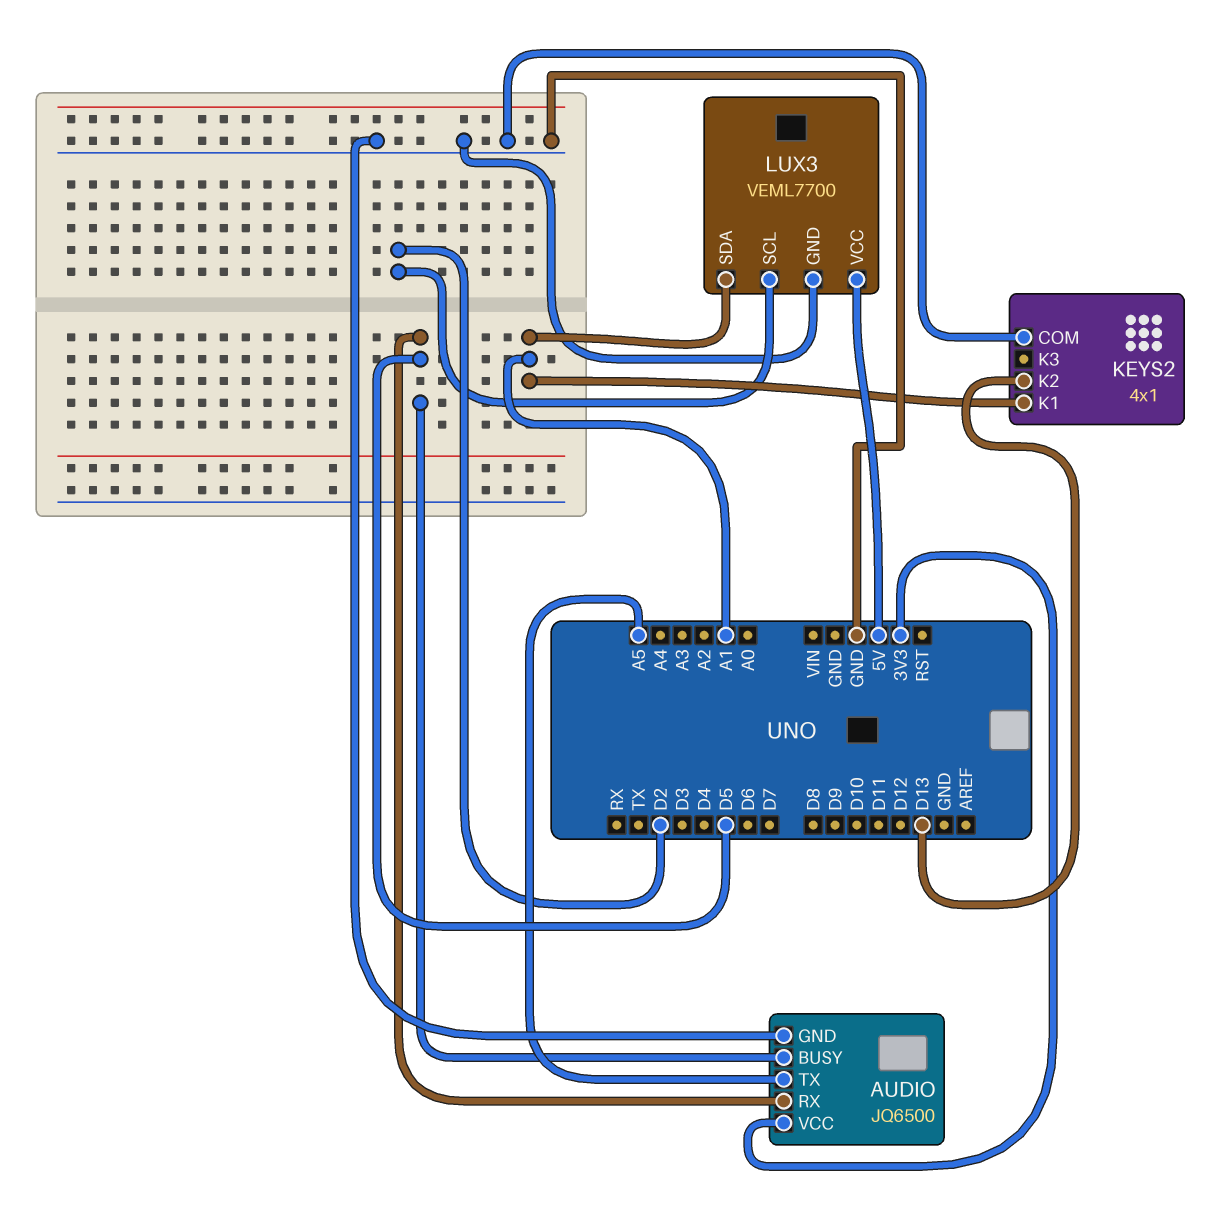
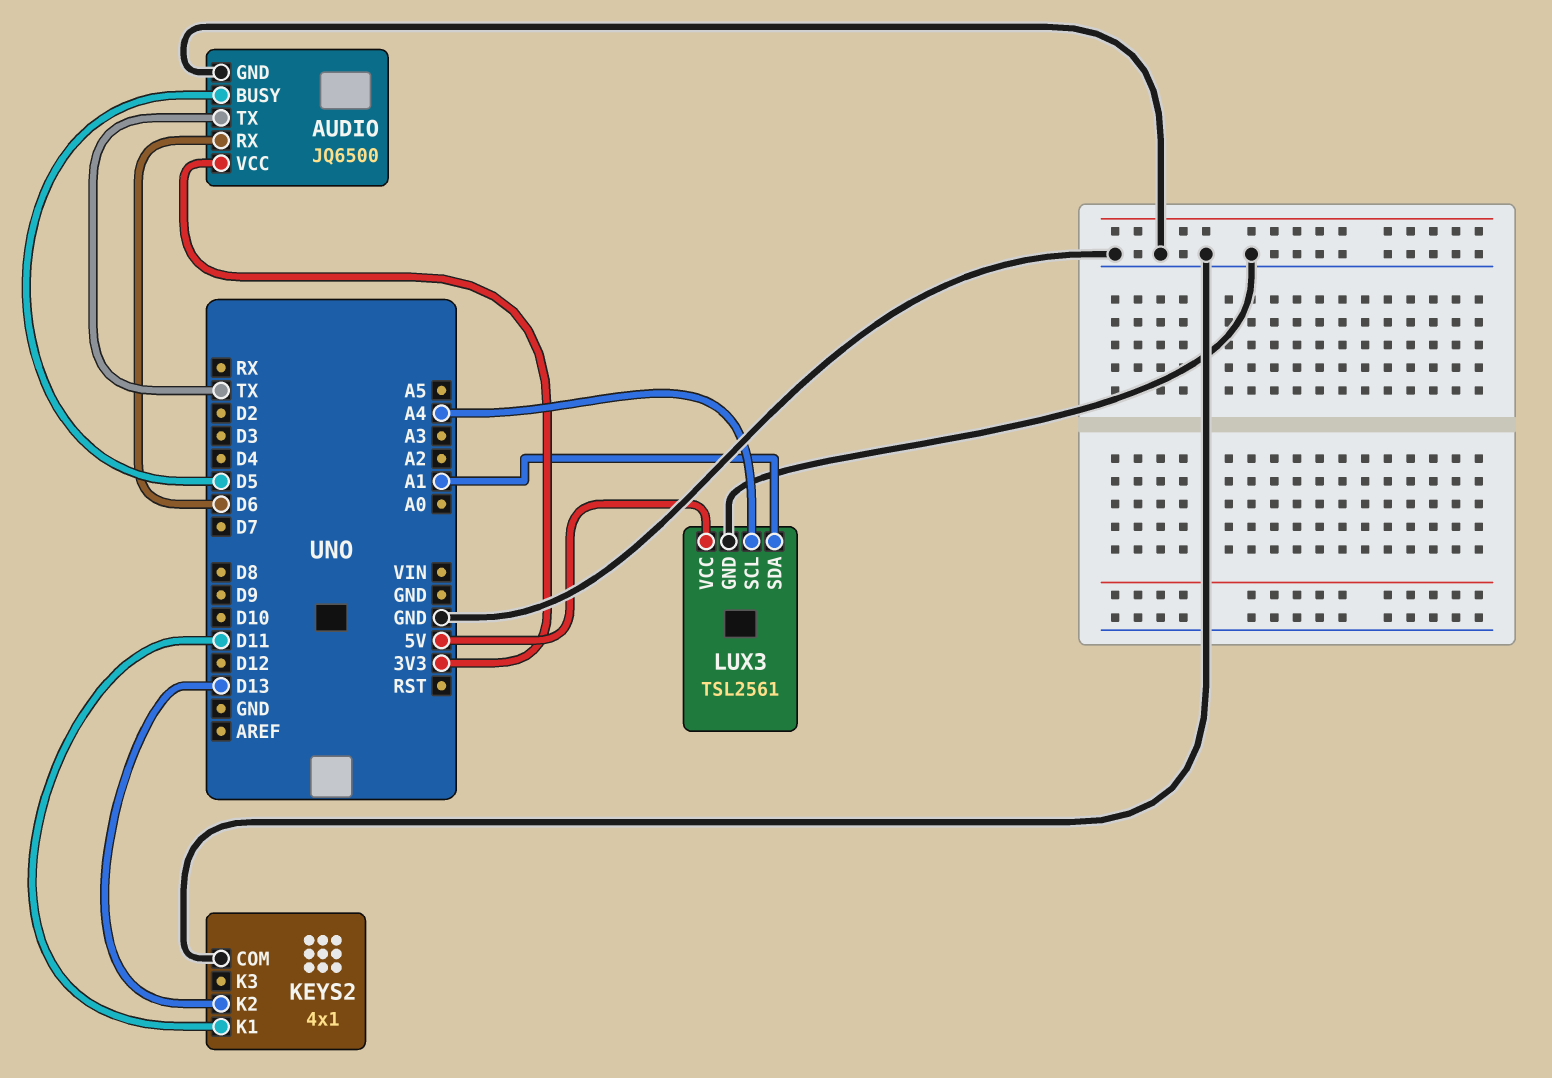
AUDIO pin RX: D5 -> D6
AUDIO pin TX: A5 -> TX
KEYS2 pin K1: A1 -> D11
LUX3: VEML7700 -> TSL2561
LUX3 pin SCL: D2 -> A4

